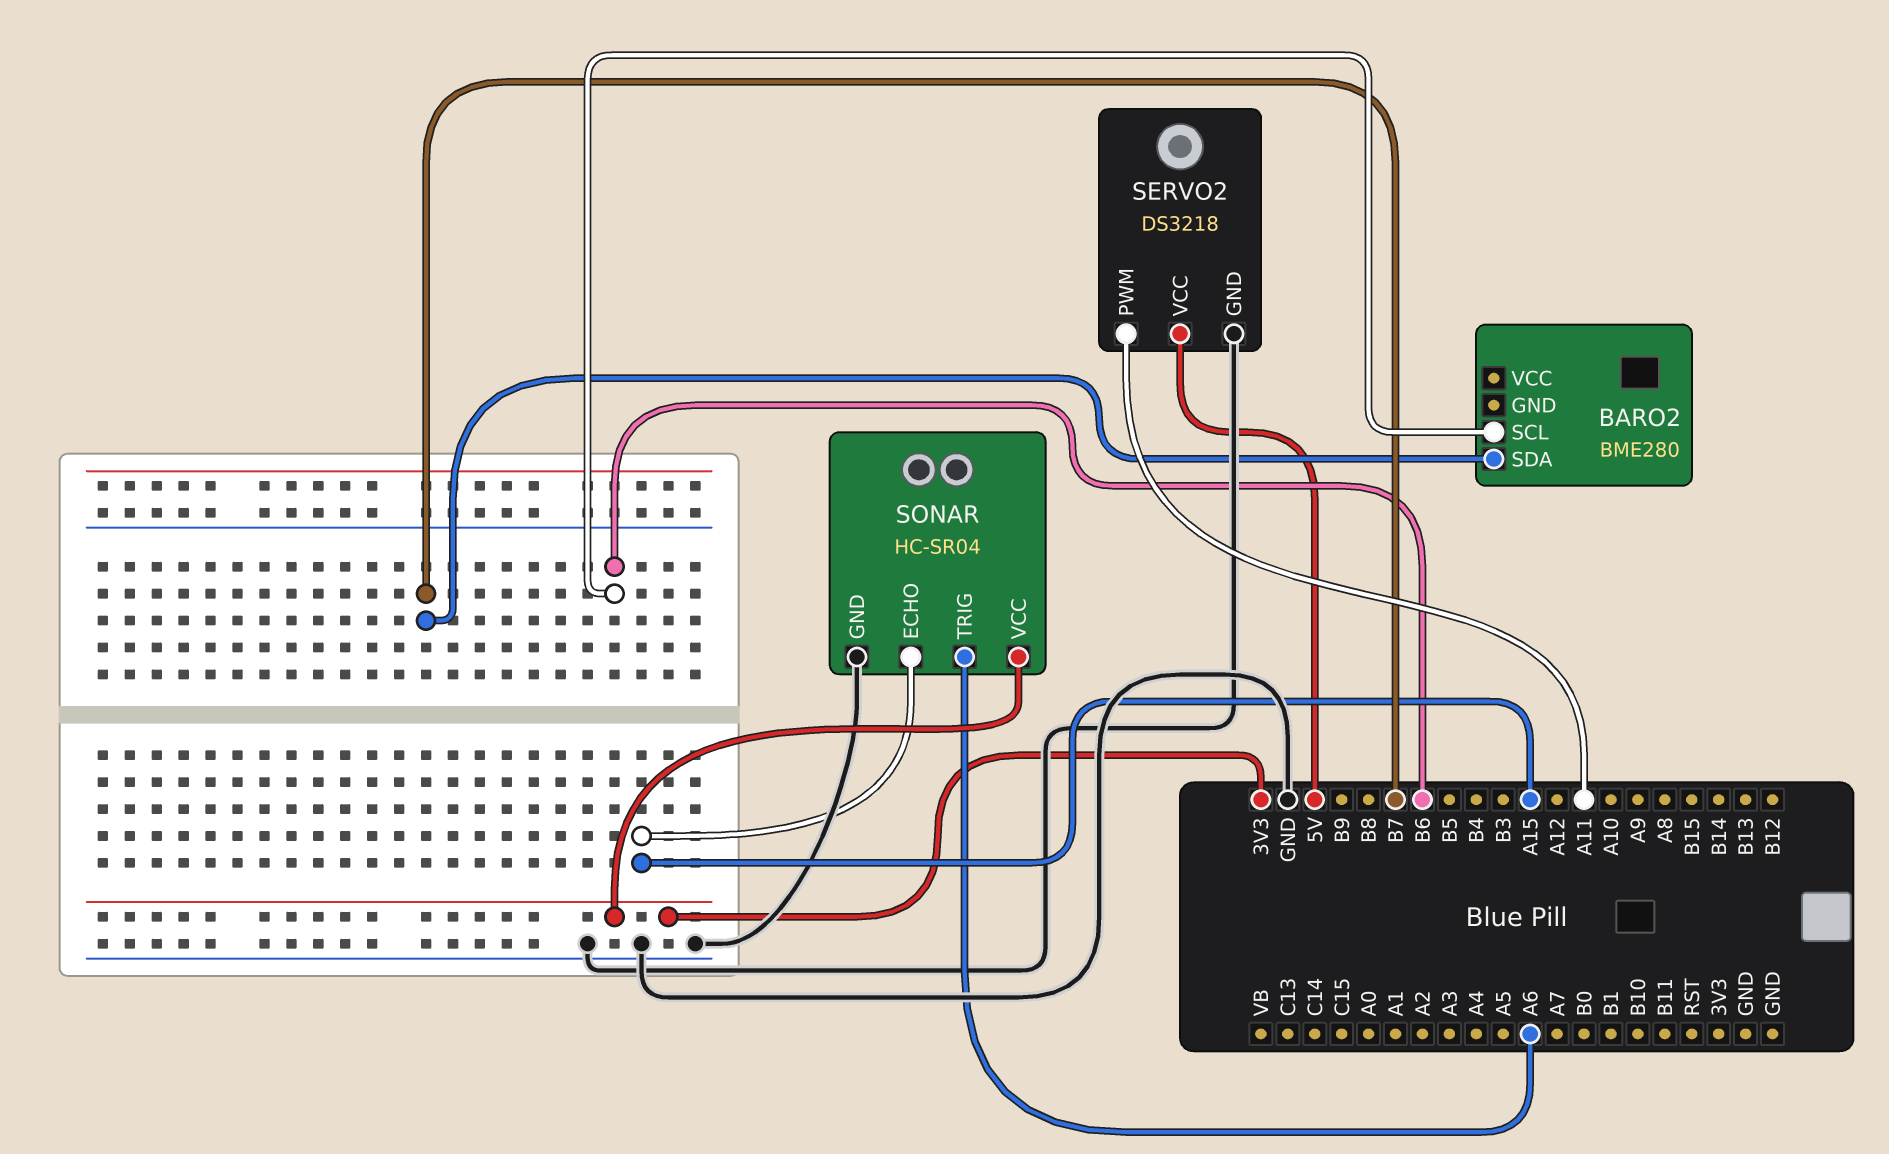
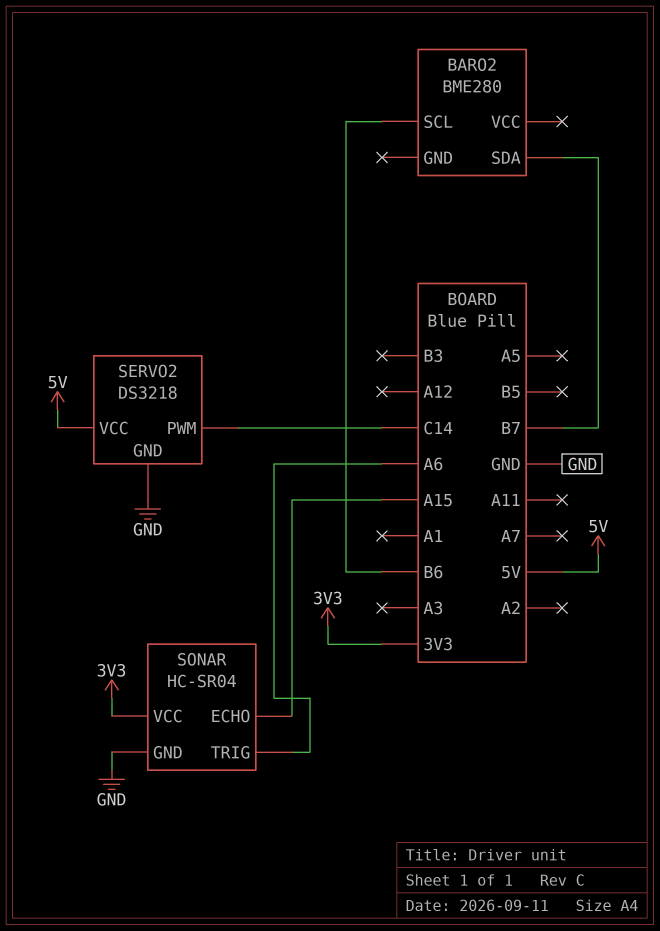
SERVO2 pin PWM: A11 -> C14

